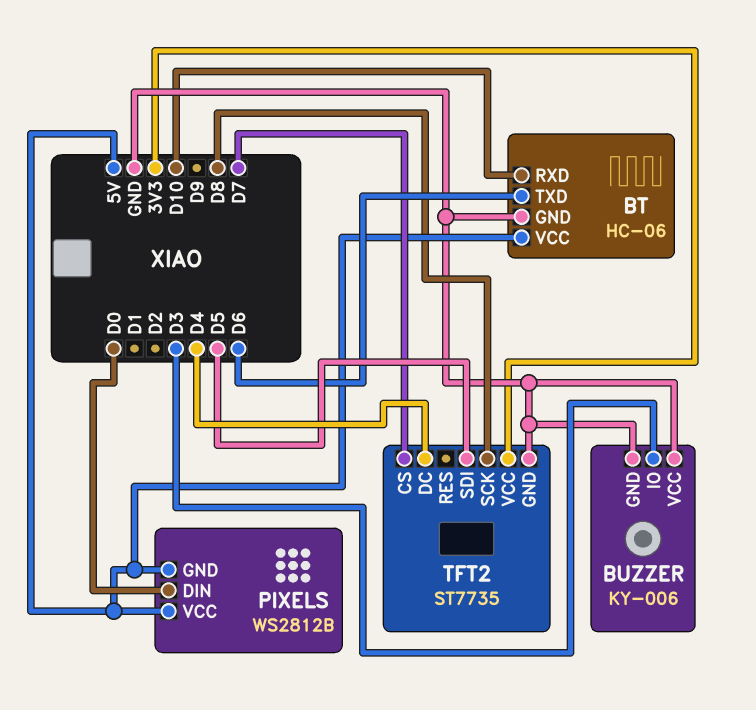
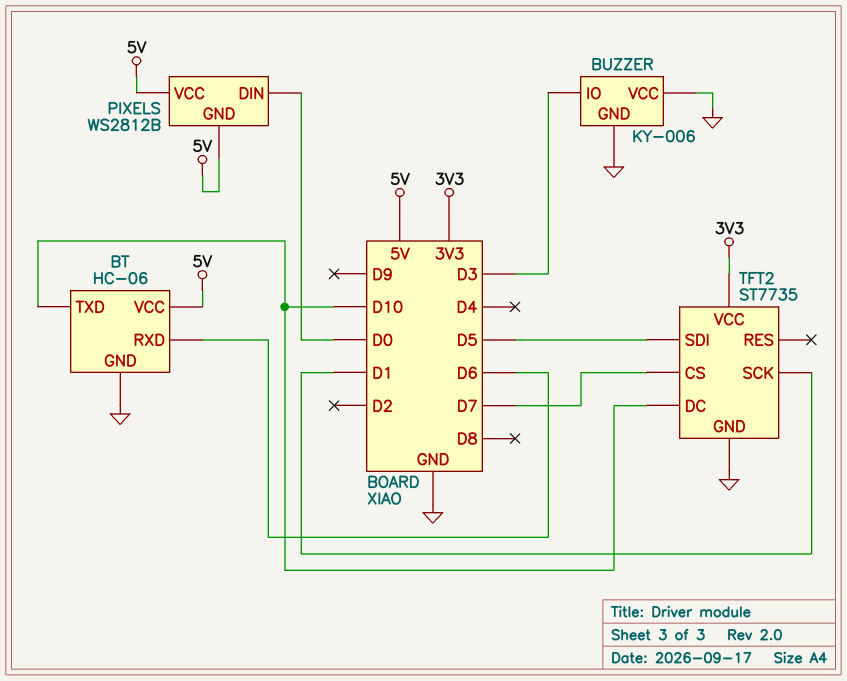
BT pin RXD: D10 -> D6
BT pin TXD: D6 -> D10
TFT2 pin DC: D4 -> D10
TFT2 pin SCK: D8 -> D1

